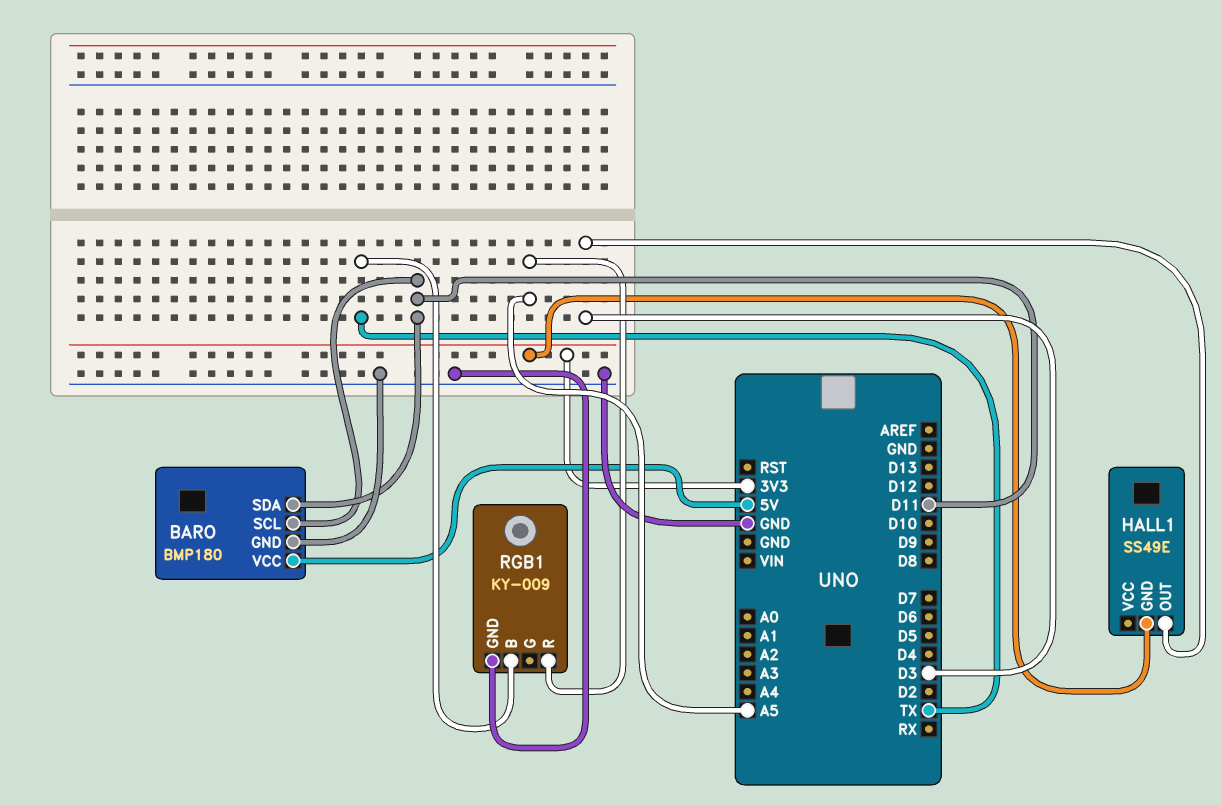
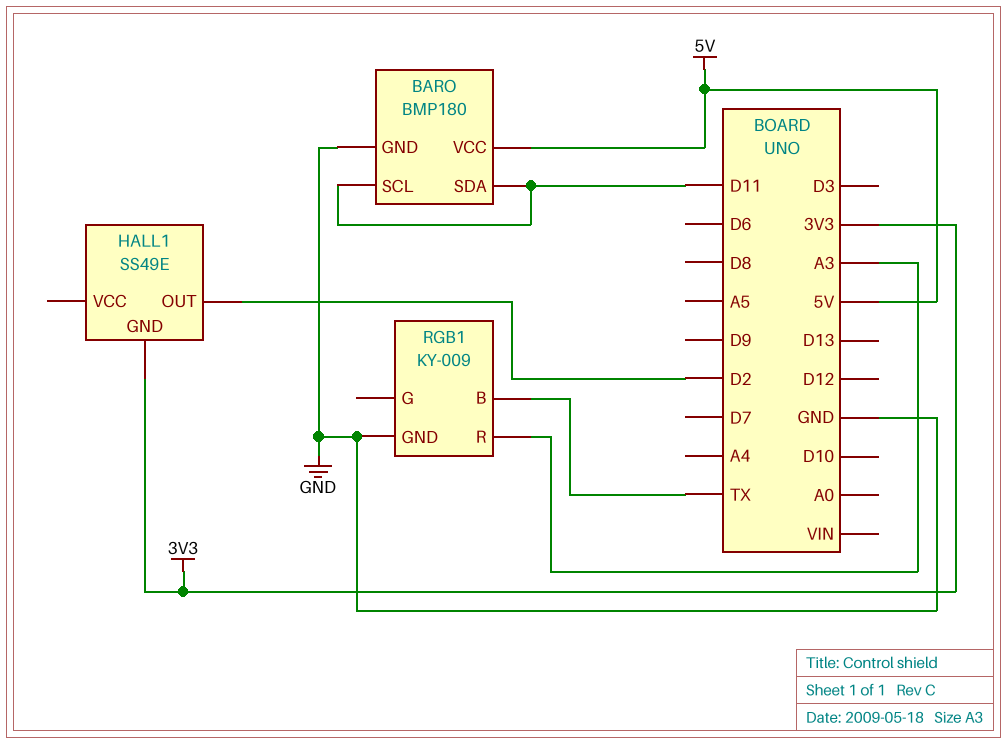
HALL1 pin OUT: D3 -> D2
RGB1 pin R: A5 -> A3

